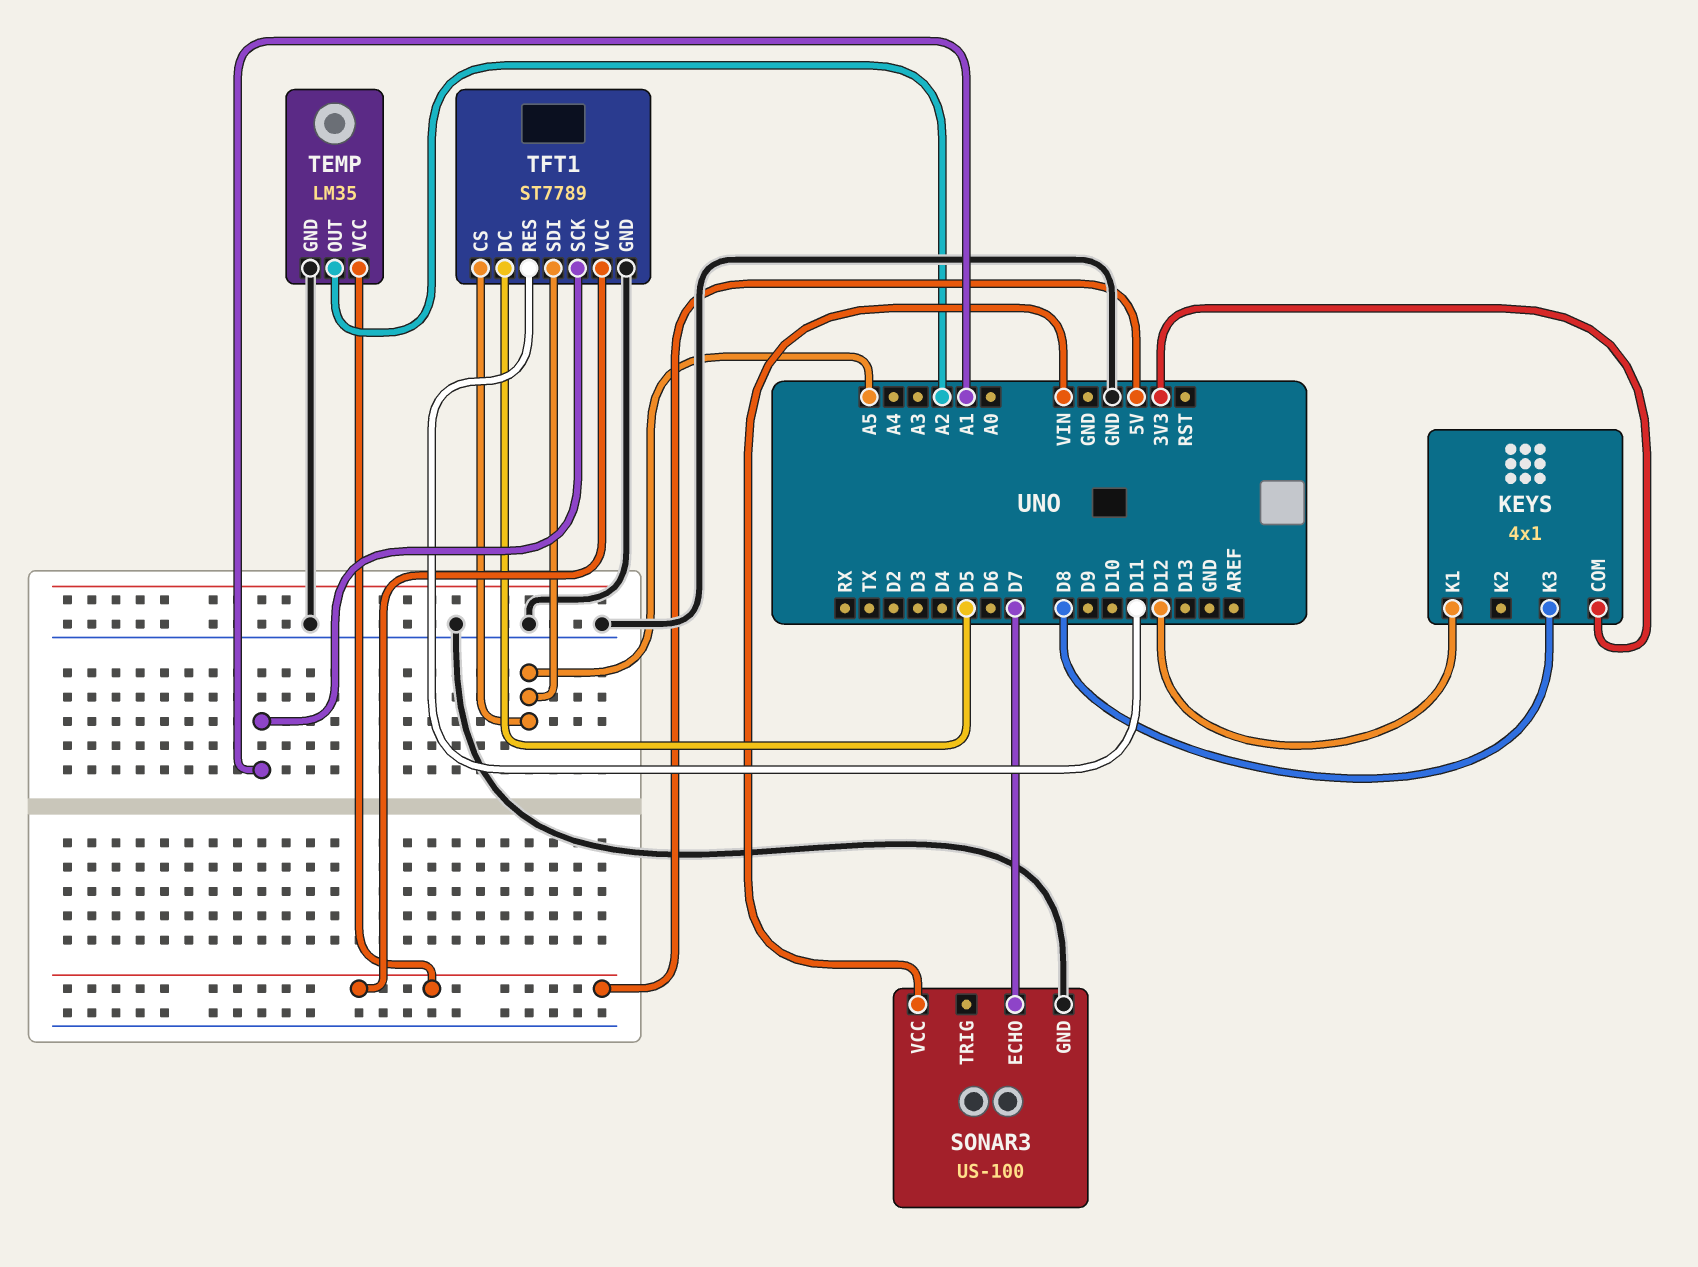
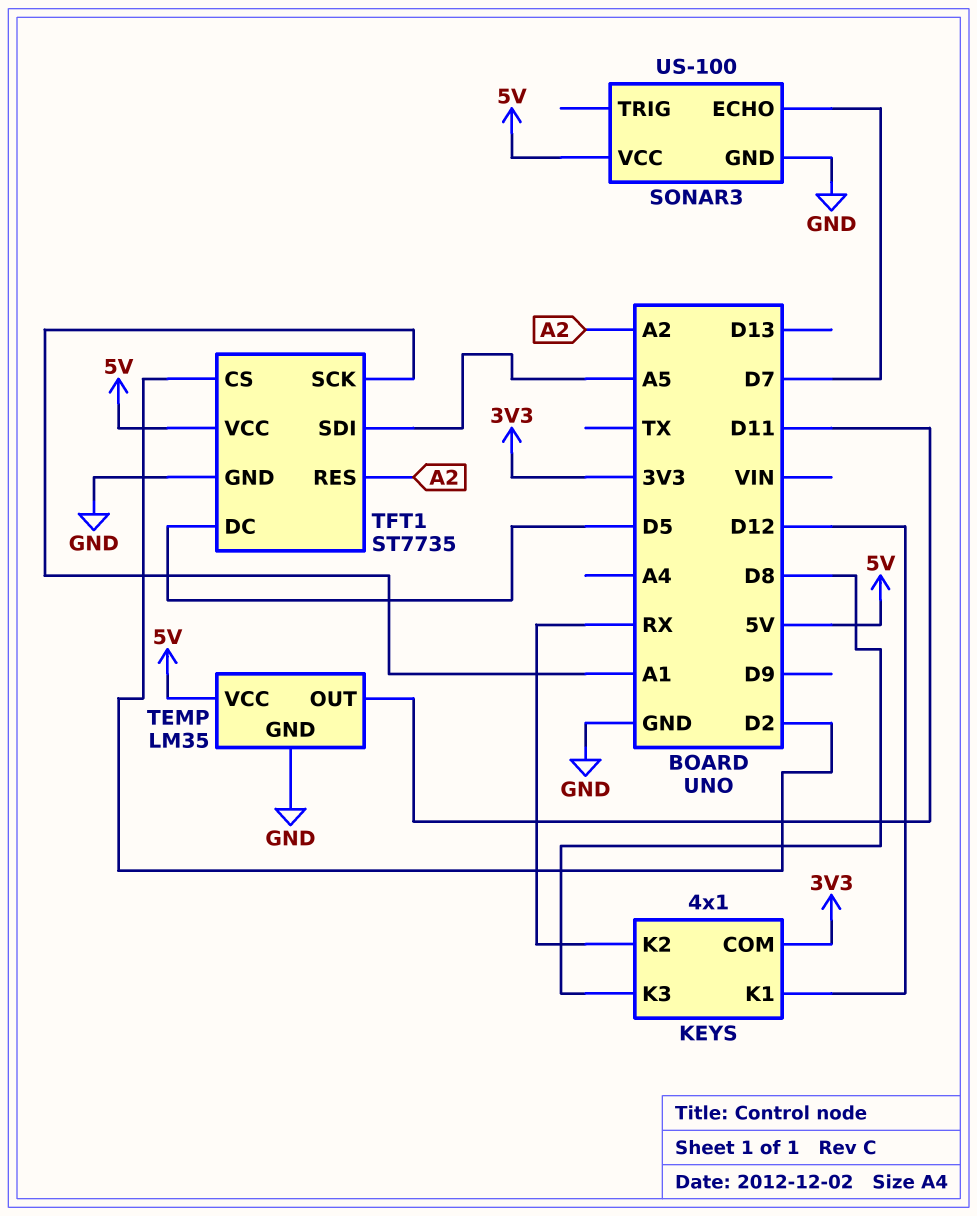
KEYS pin K2: none -> RX
SONAR3 pin VCC: VIN -> 5V
TEMP pin OUT: A2 -> D11
TFT1: ST7789 -> ST7735
TFT1 pin CS: A5 -> D2
TFT1 pin RES: D11 -> A2

